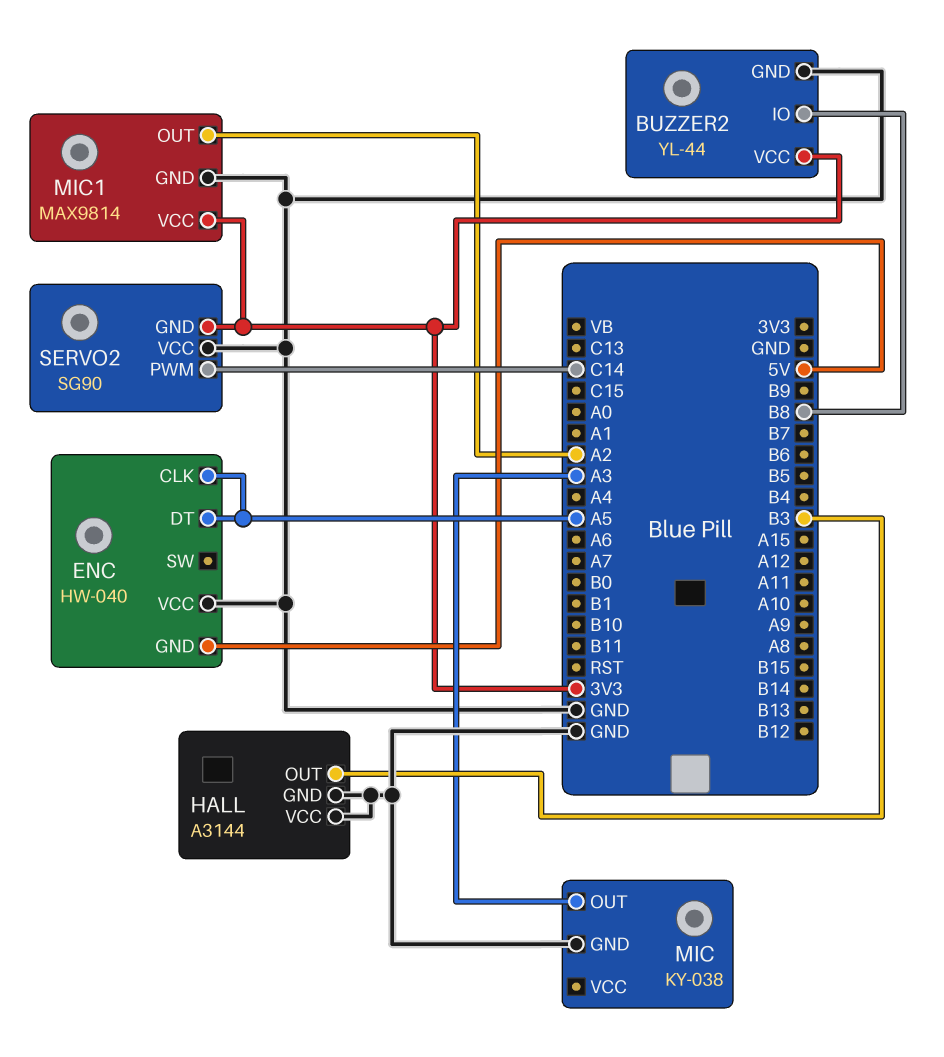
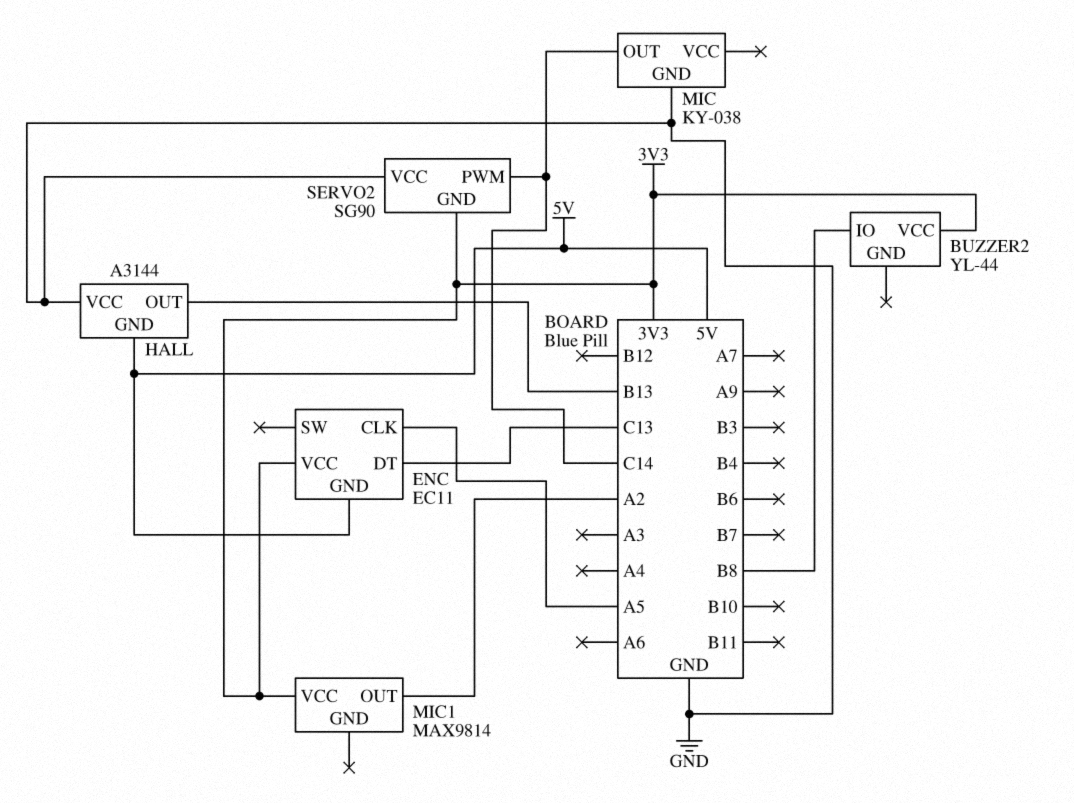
BUZZER2 pin GND: GND -> none
ENC: HW-040 -> EC11
ENC pin DT: A5 -> C13
ENC pin VCC: GND -> 3V3
HALL pin GND: GND -> 5V
HALL pin OUT: B3 -> B13
MIC pin OUT: A3 -> C14
MIC1 pin GND: GND -> none

